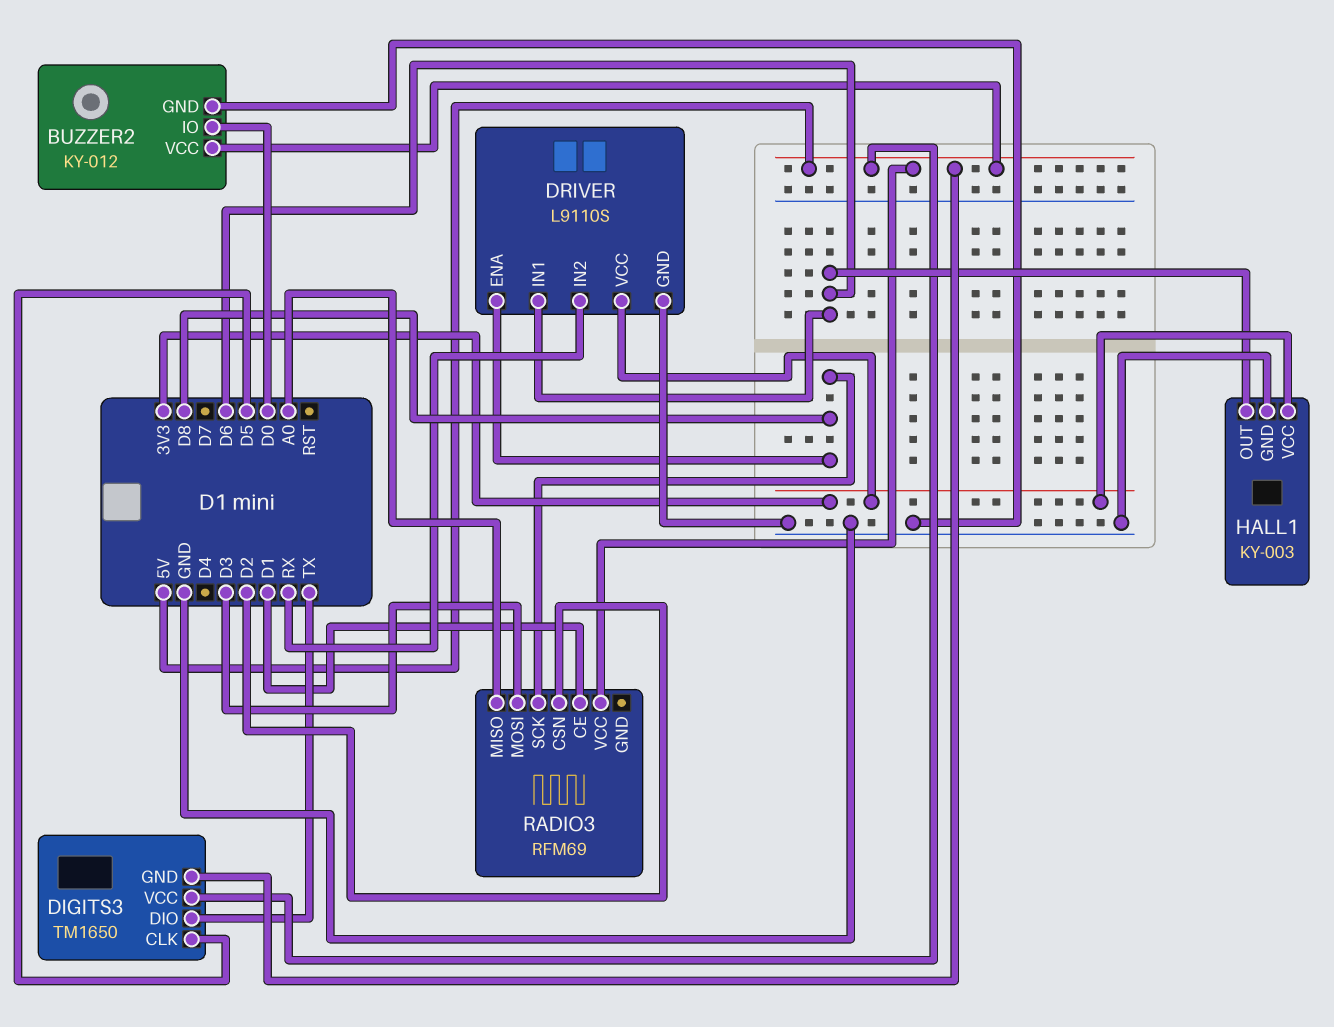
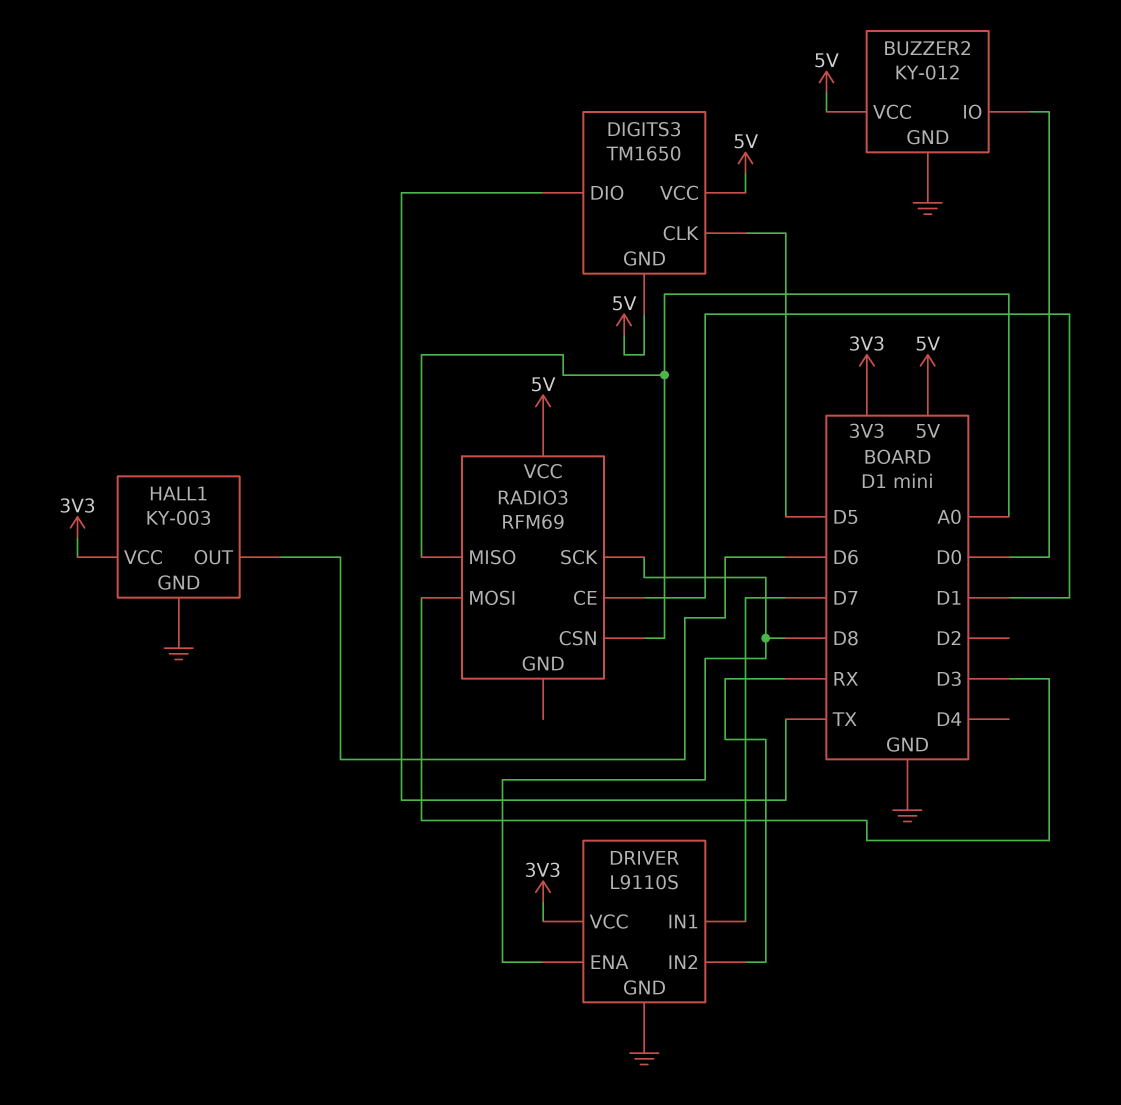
DRIVER pin IN1: D6 -> D7
RADIO3 pin CSN: D2 -> A0

